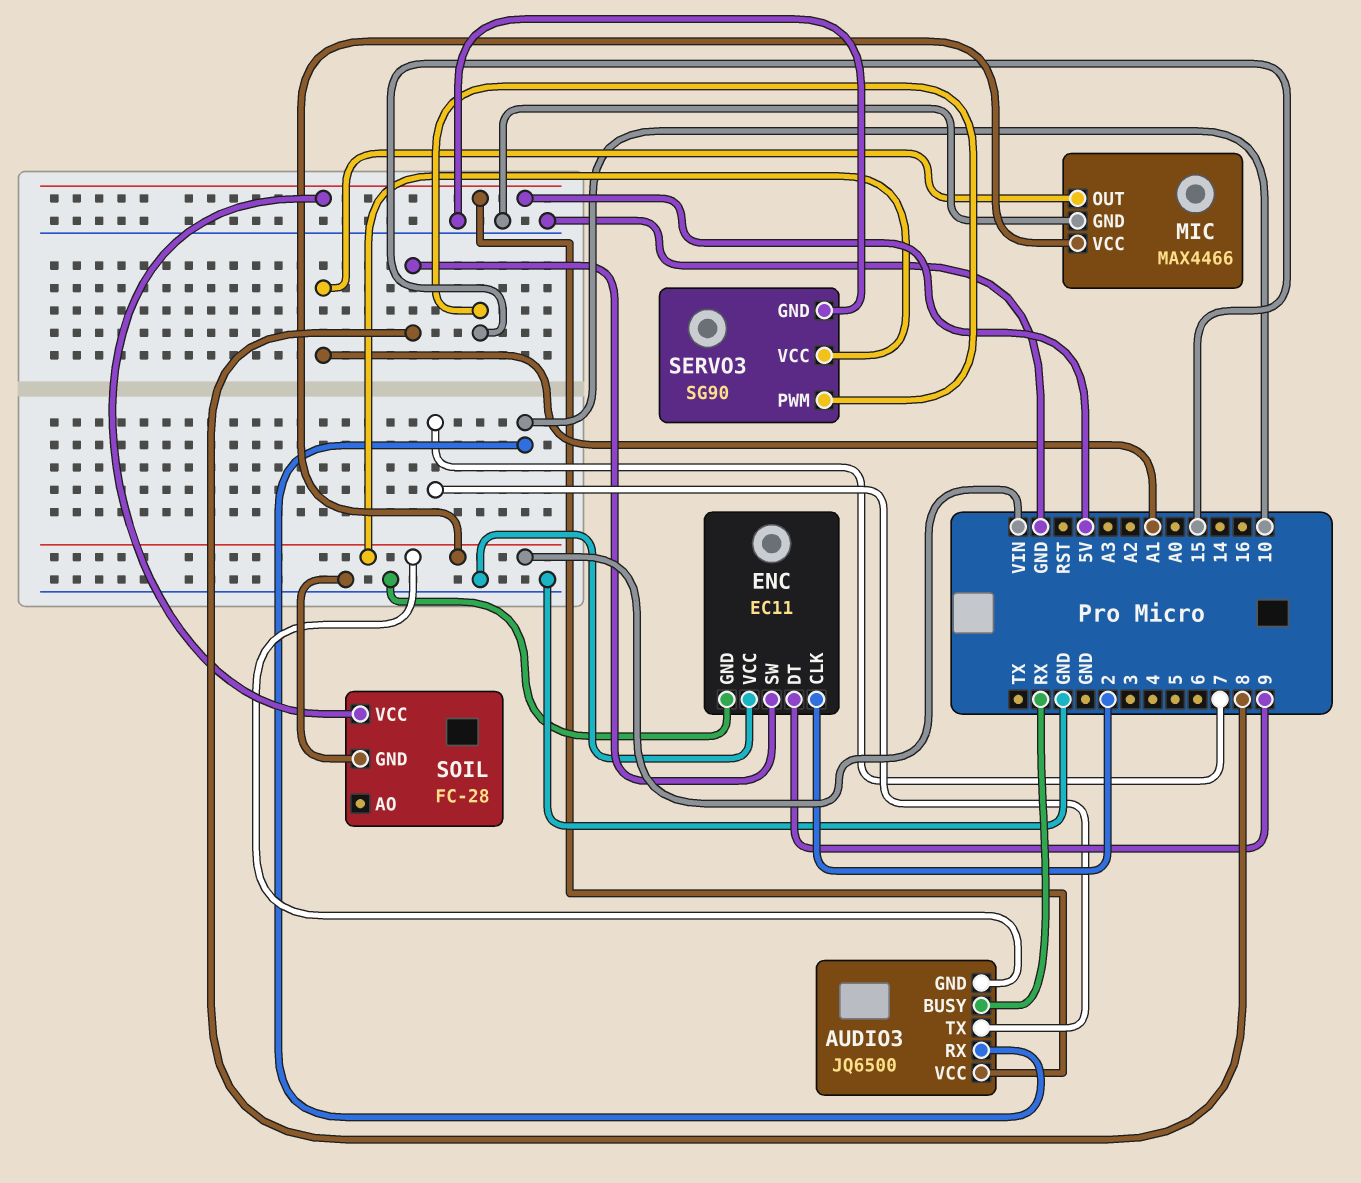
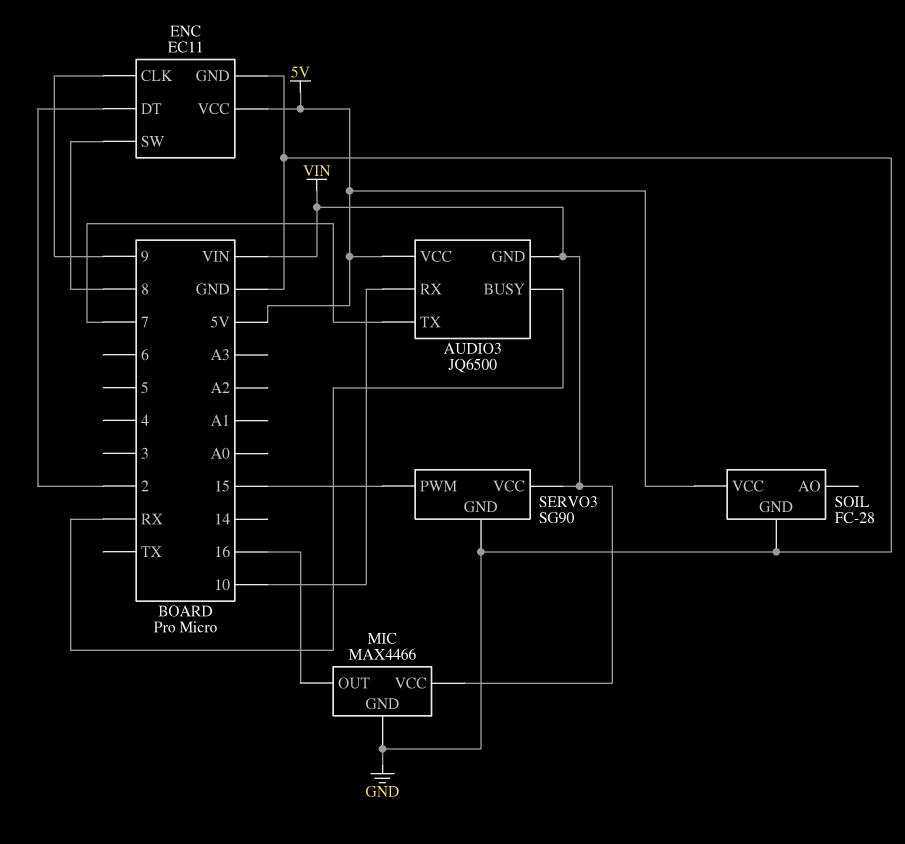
ENC pin CLK: 2 -> 9
ENC pin DT: 9 -> 2
ENC pin VCC: GND -> 5V
MIC pin OUT: A1 -> 16

